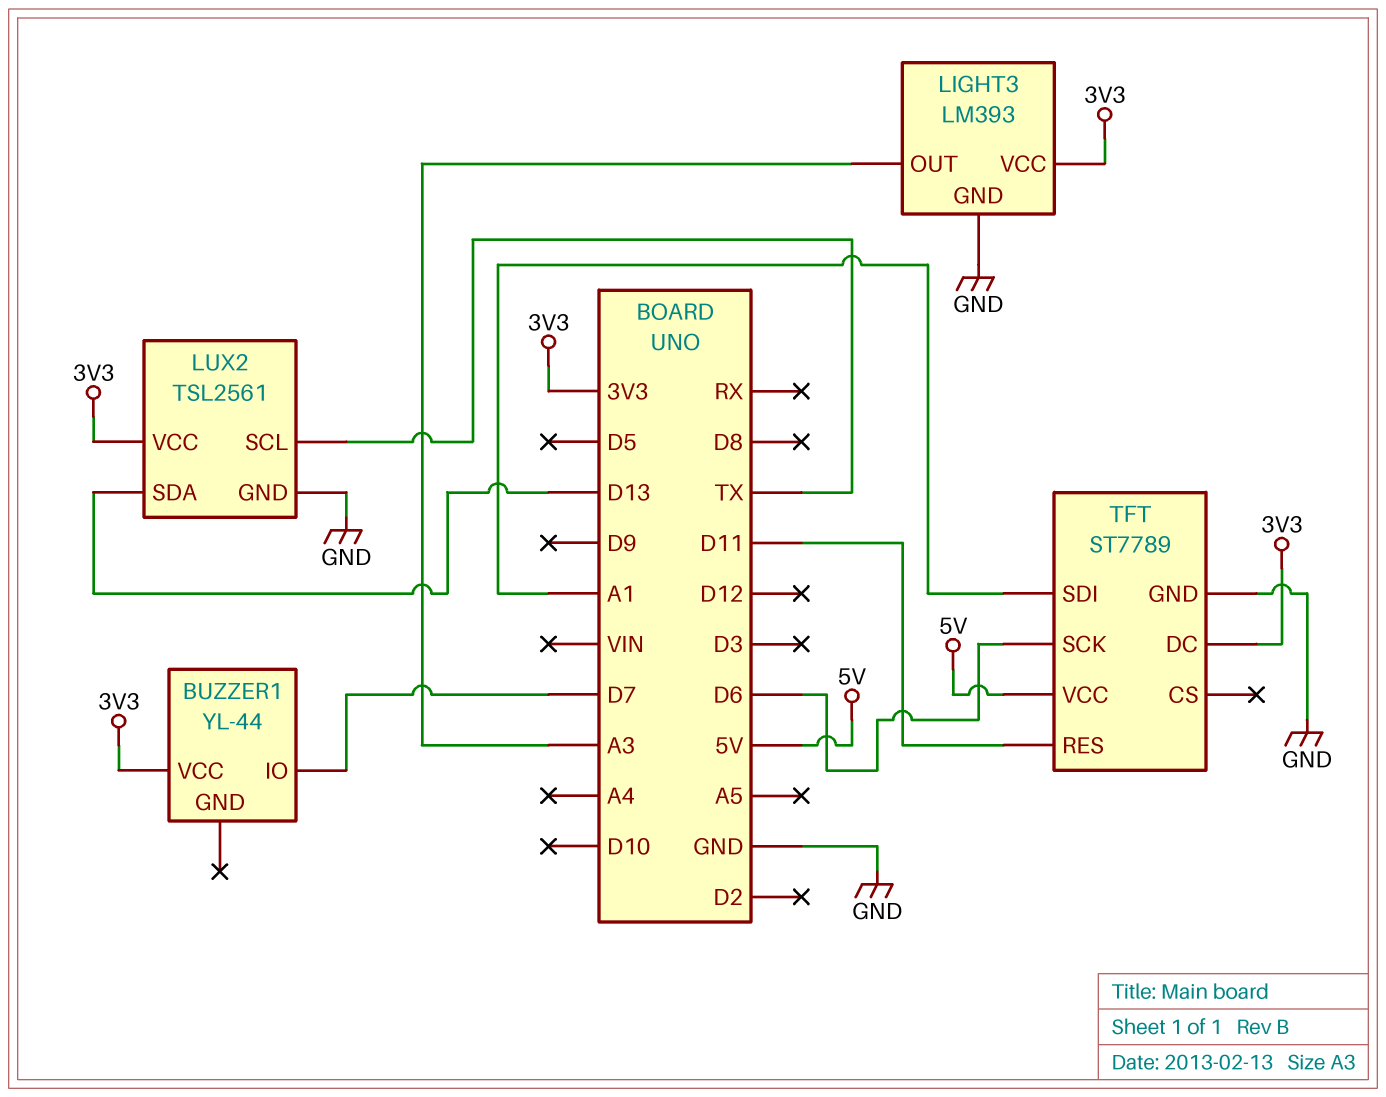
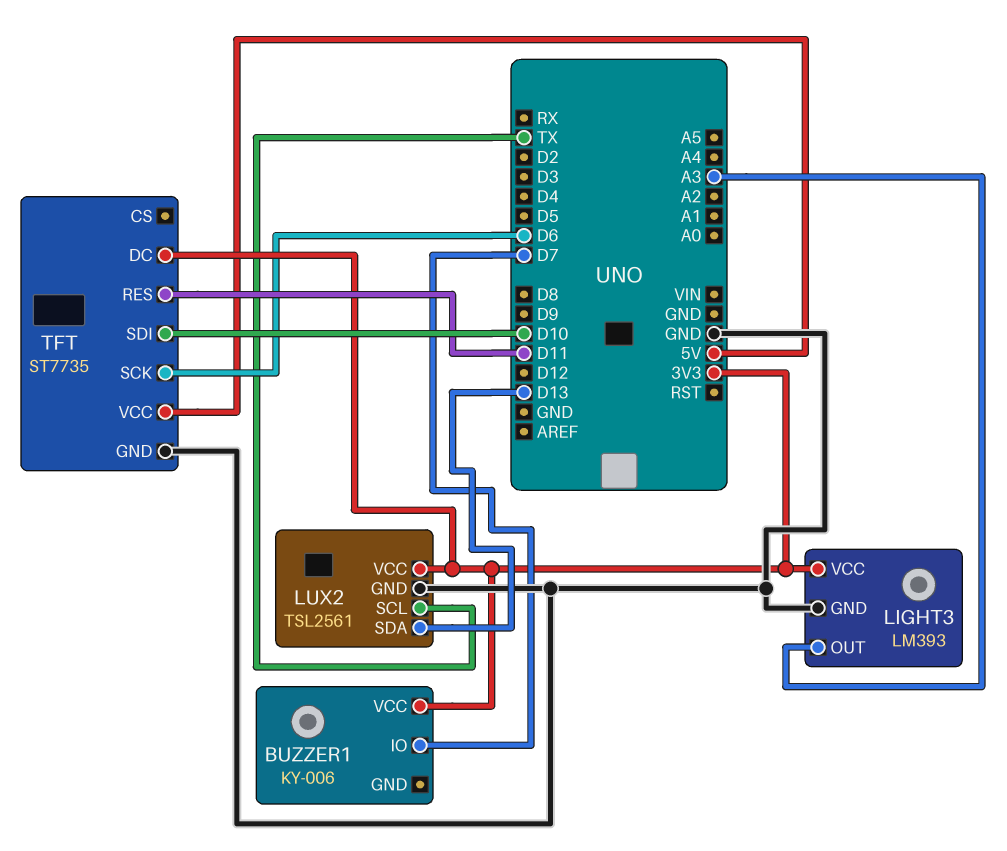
BUZZER1: YL-44 -> KY-006
TFT: ST7789 -> ST7735
TFT pin SDI: A1 -> D10

